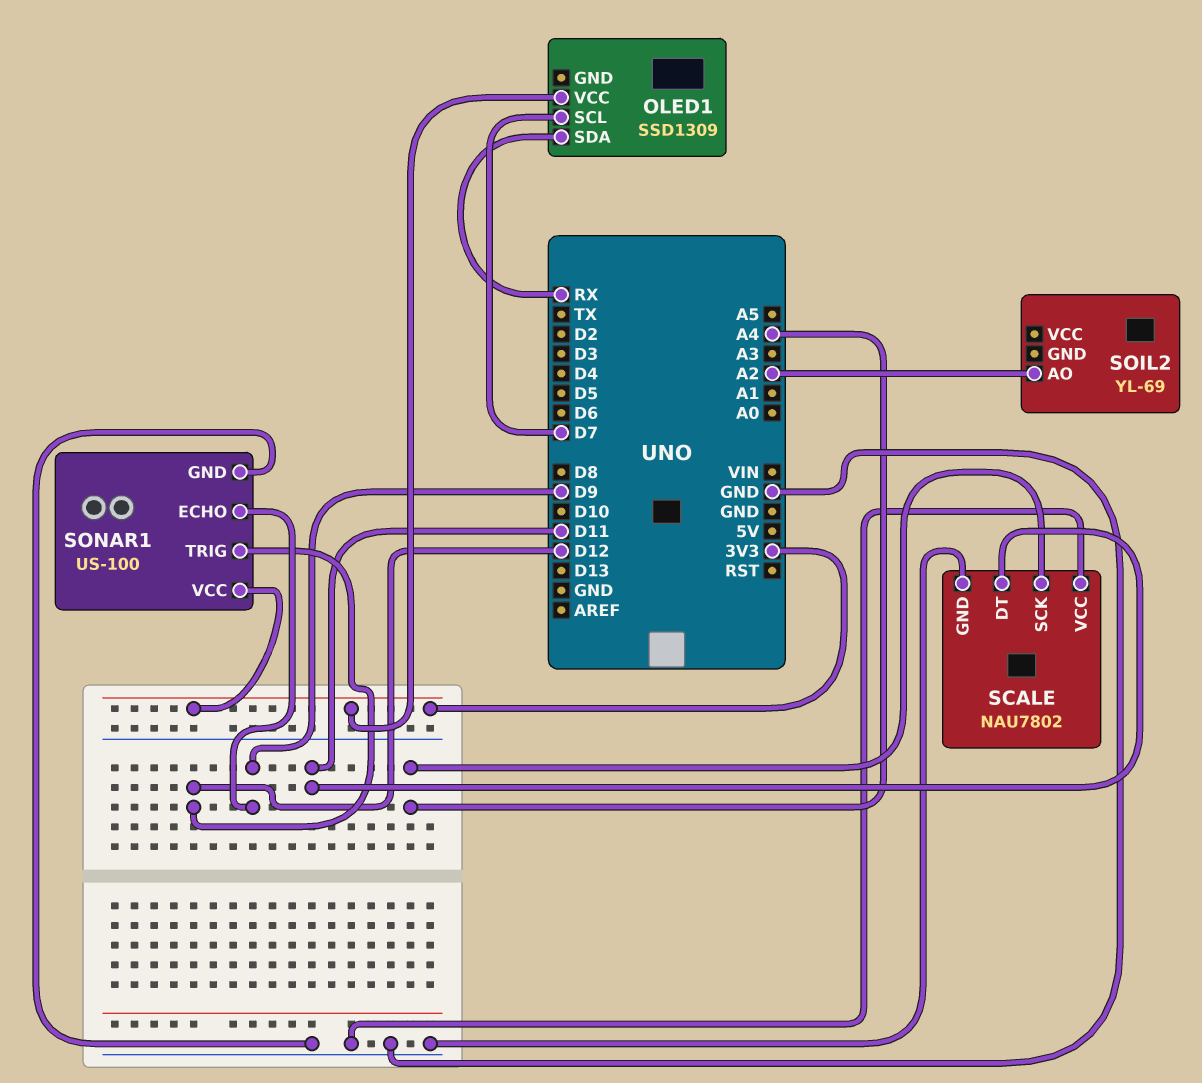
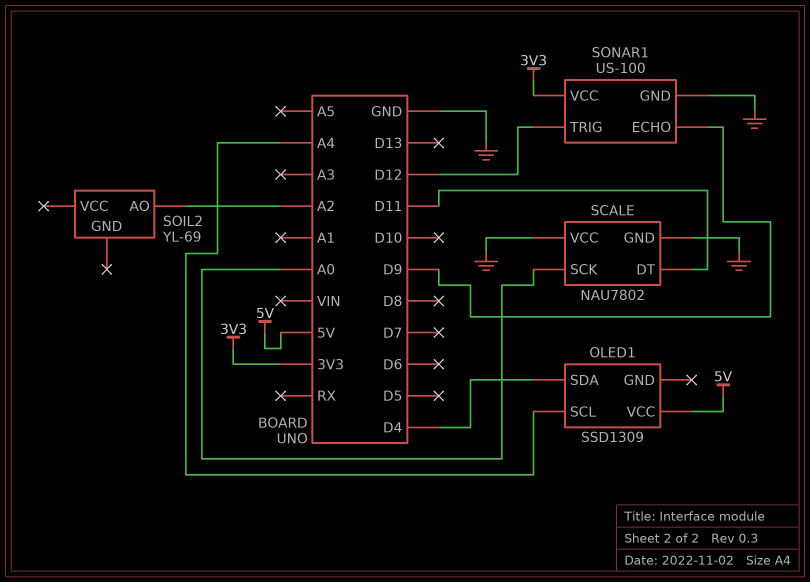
OLED1 pin SCL: D7 -> A4
OLED1 pin SDA: RX -> D4
OLED1 pin VCC: 3V3 -> 5V
SCALE pin SCK: A4 -> A0

